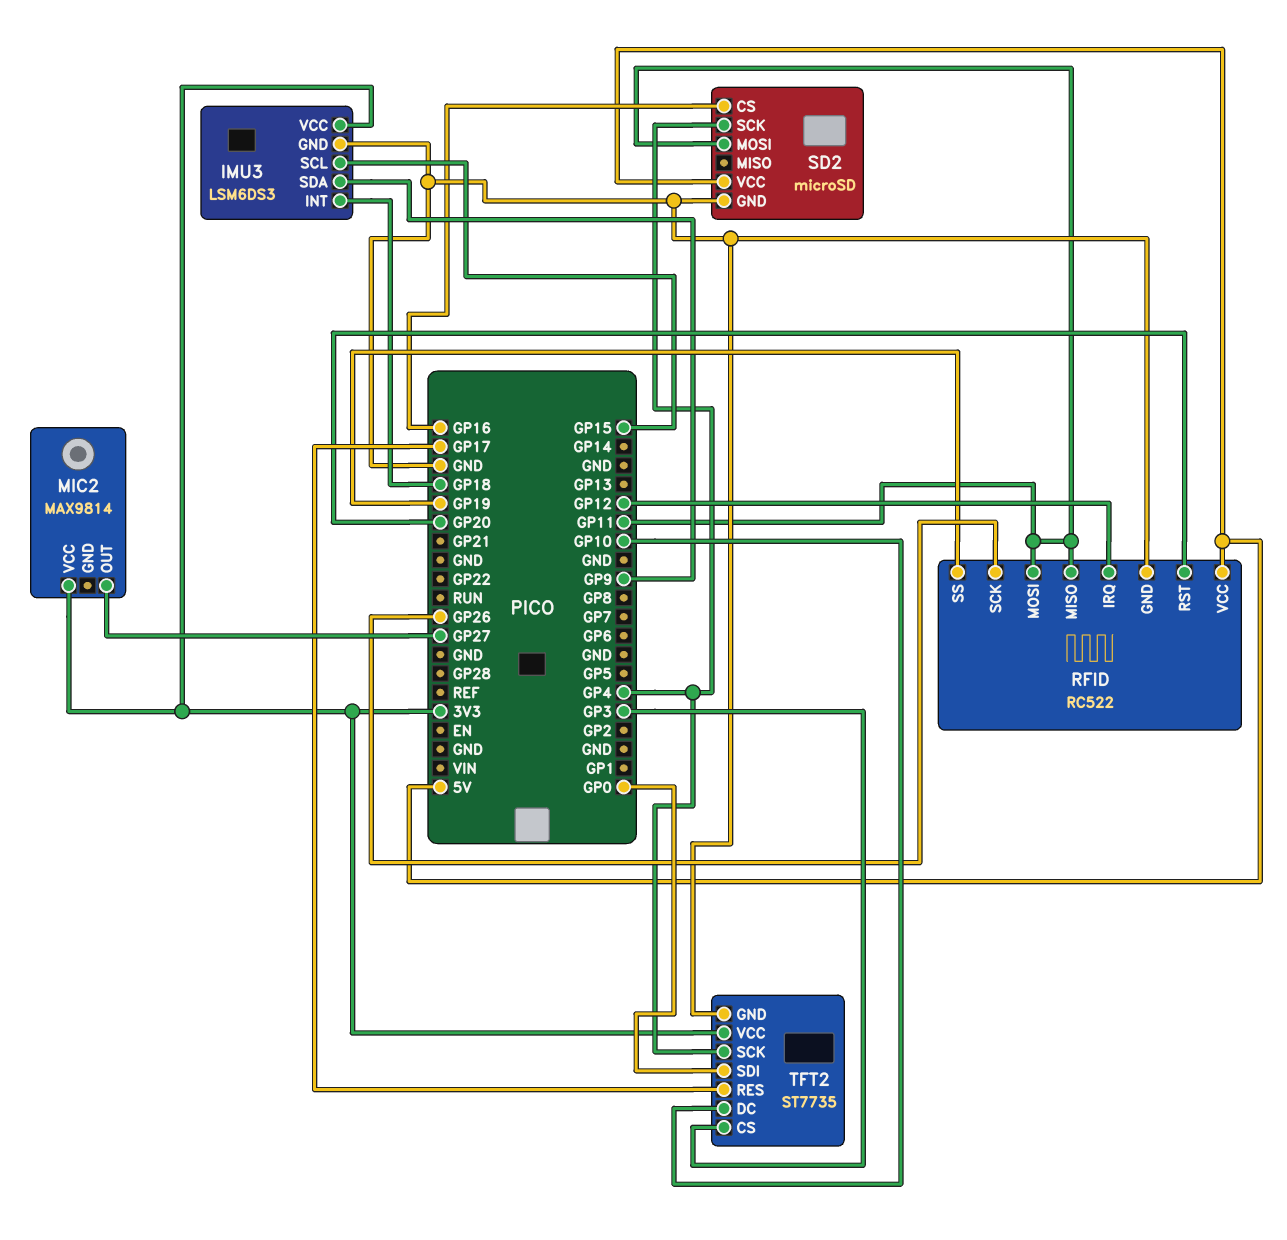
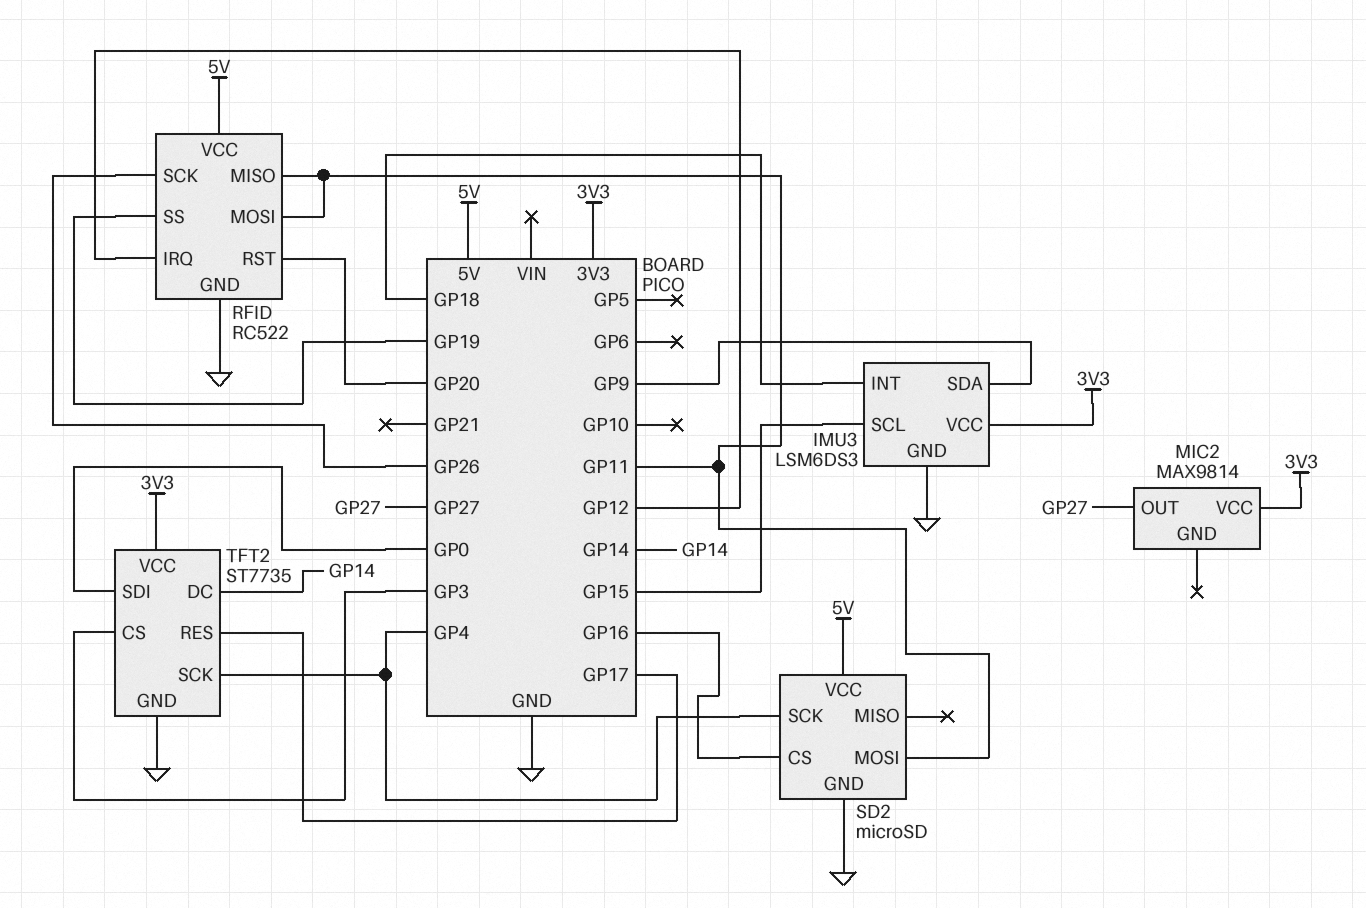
TFT2 pin DC: GP10 -> GP14

